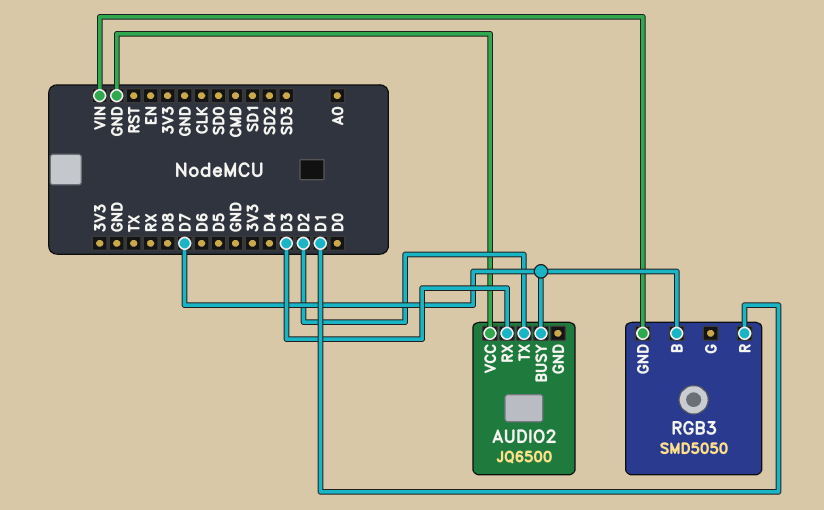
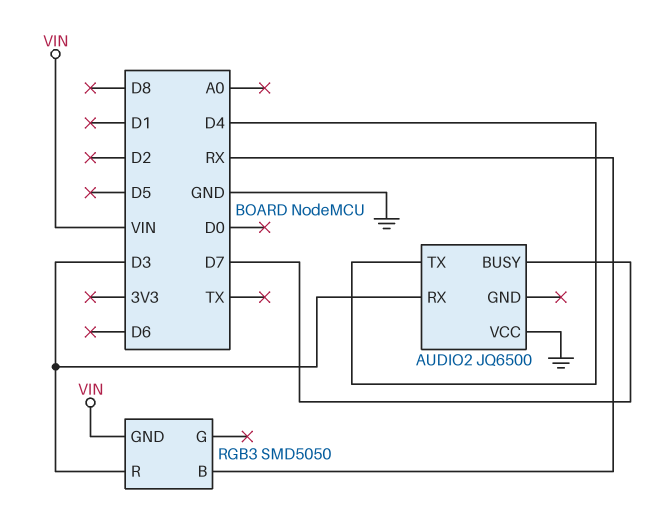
AUDIO2 pin TX: D2 -> D4
RGB3 pin B: D7 -> RX
RGB3 pin R: D1 -> D3

